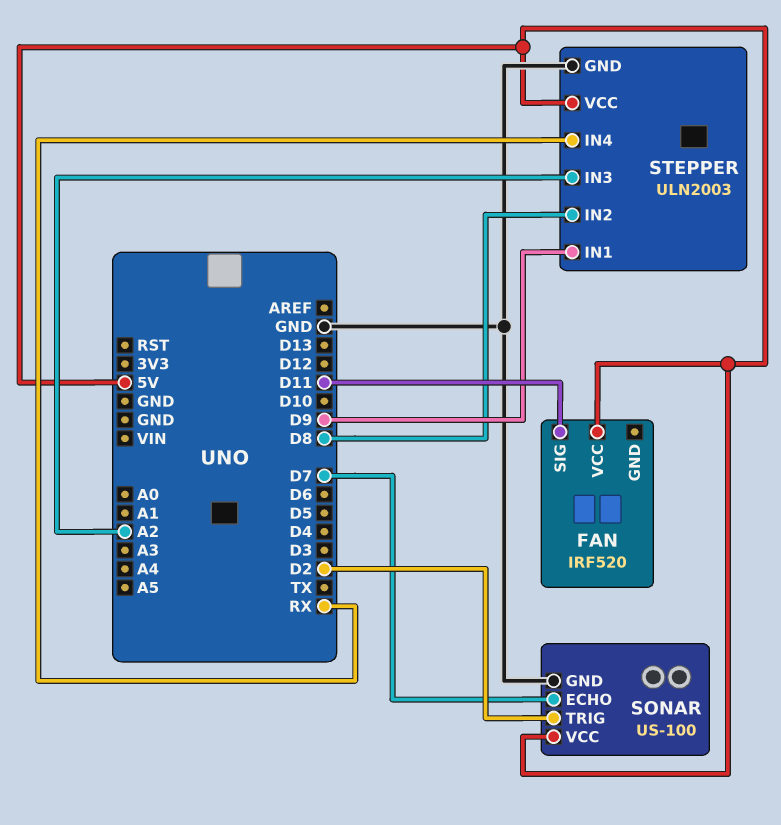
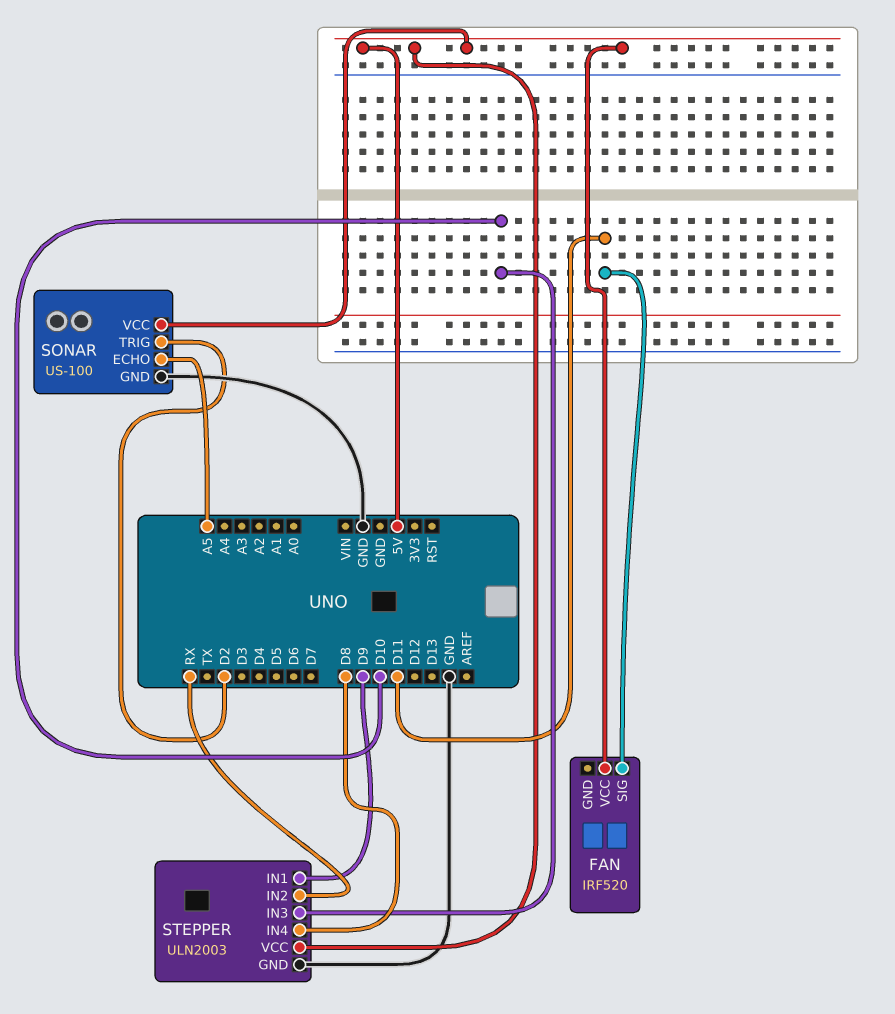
SONAR pin ECHO: D7 -> A5
STEPPER pin IN2: D8 -> RX
STEPPER pin IN3: A2 -> D10
STEPPER pin IN4: RX -> D8

